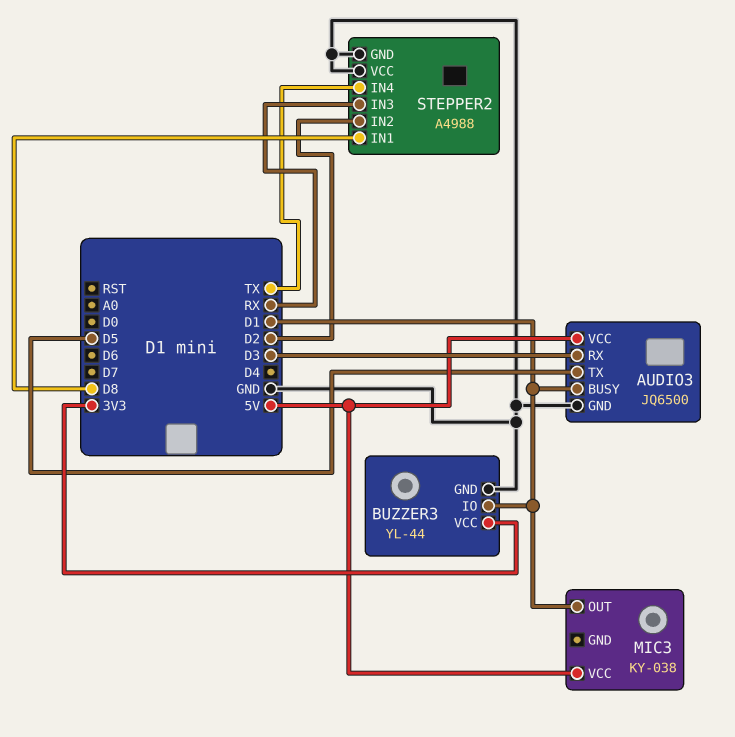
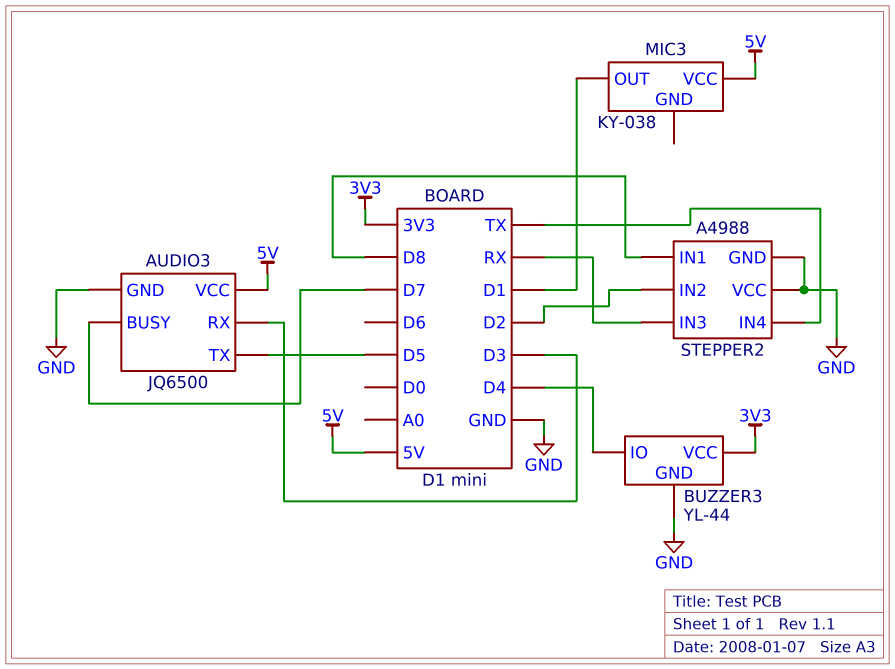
AUDIO3 pin BUSY: D1 -> D7
BUZZER3 pin IO: D1 -> D4

